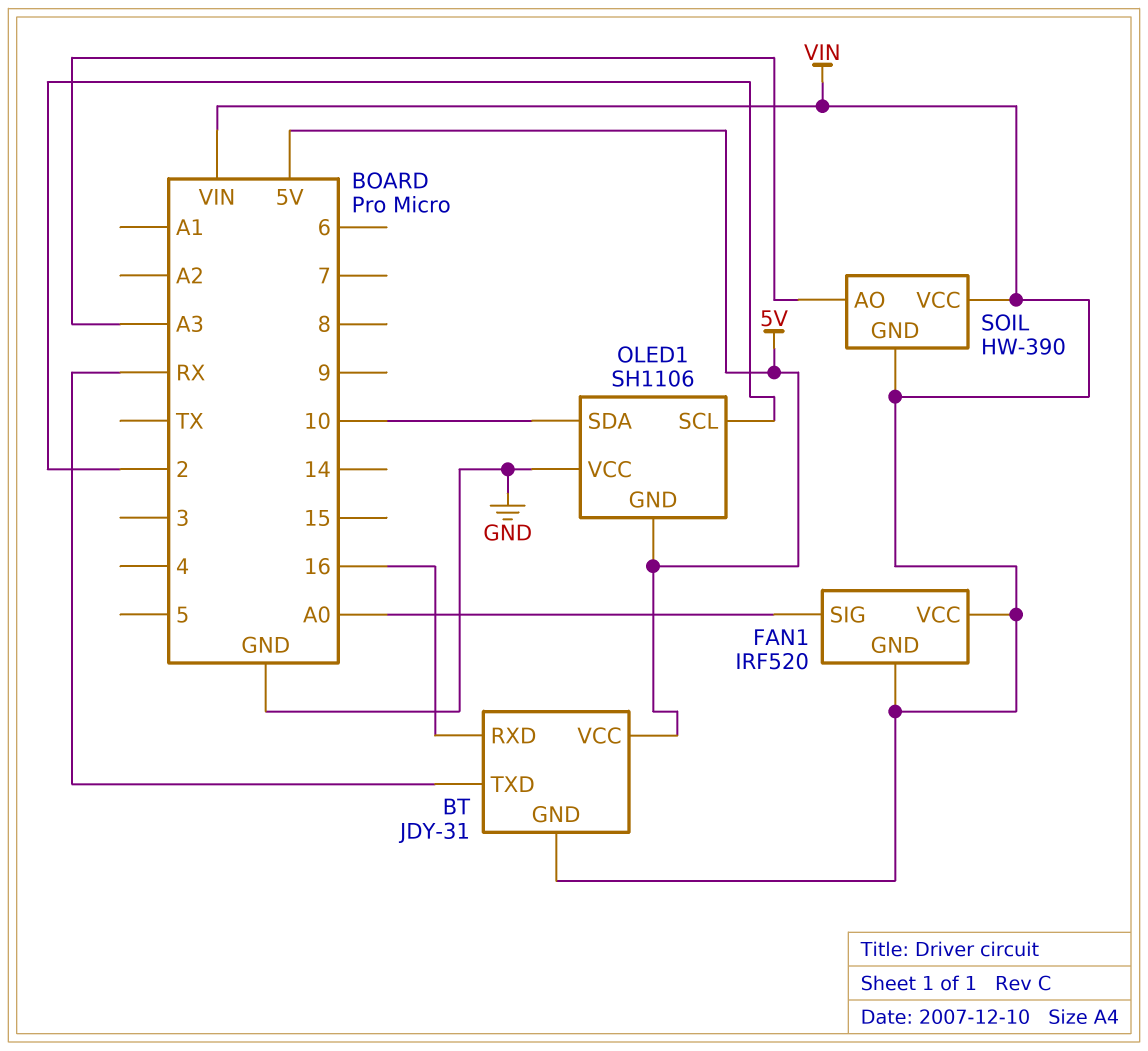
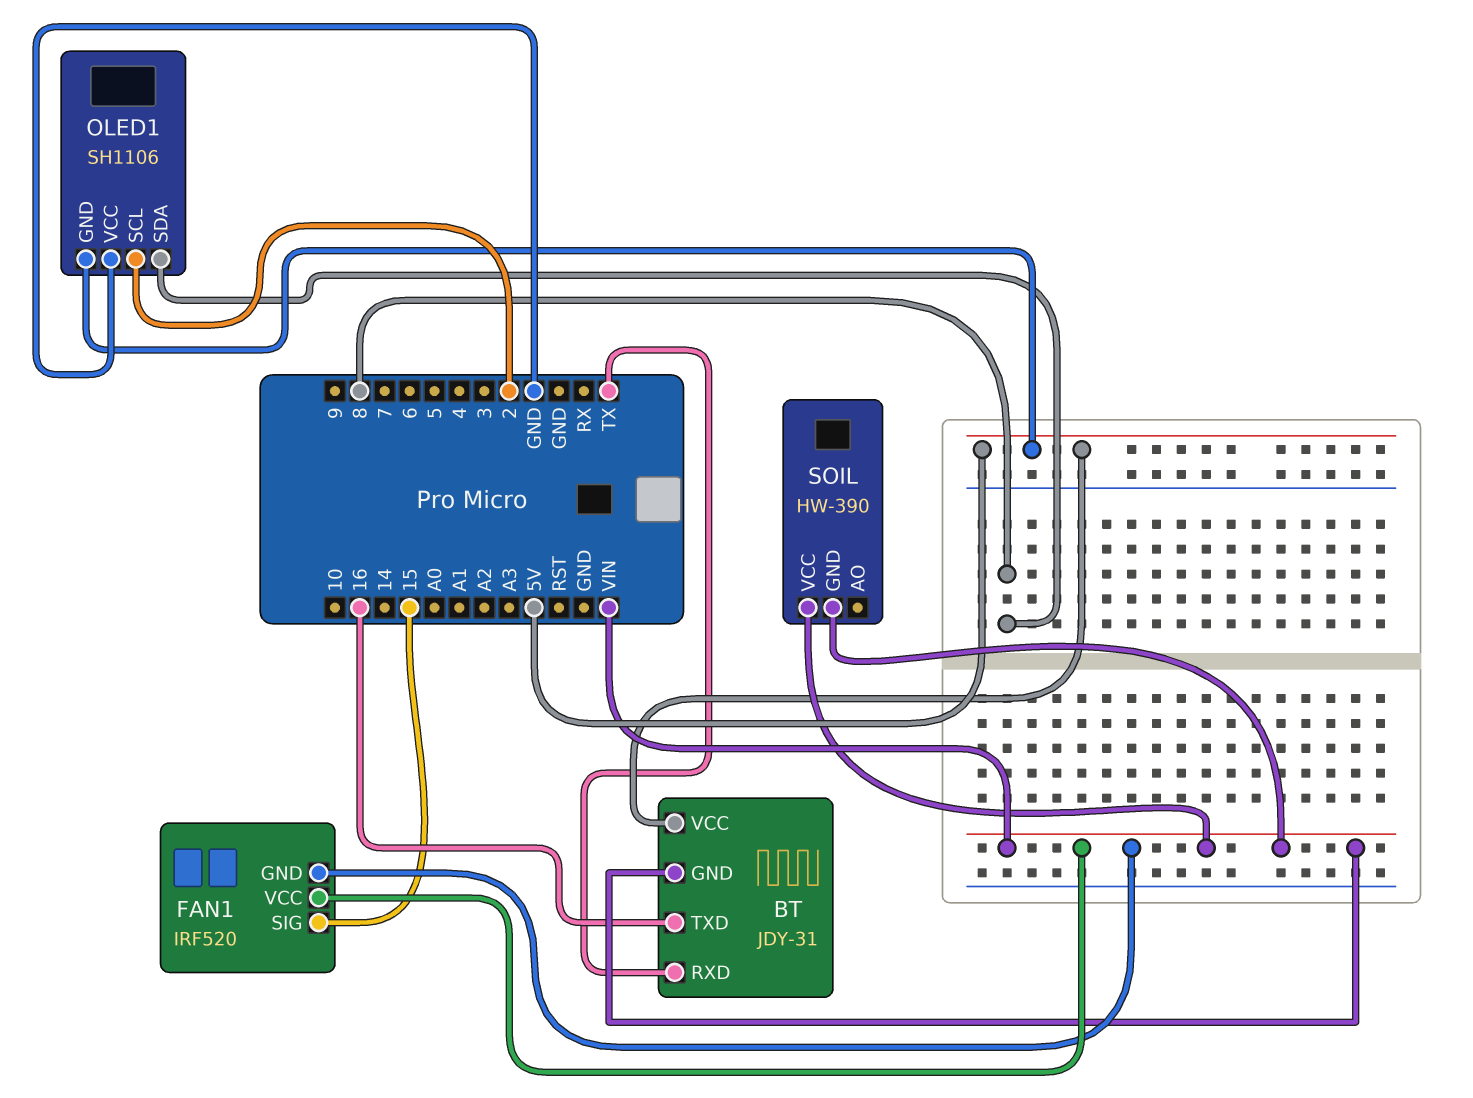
BT pin RXD: 16 -> TX
BT pin TXD: RX -> 16
FAN1 pin SIG: A0 -> 15
OLED1 pin SDA: 10 -> 8
SOIL pin AO: A3 -> none

